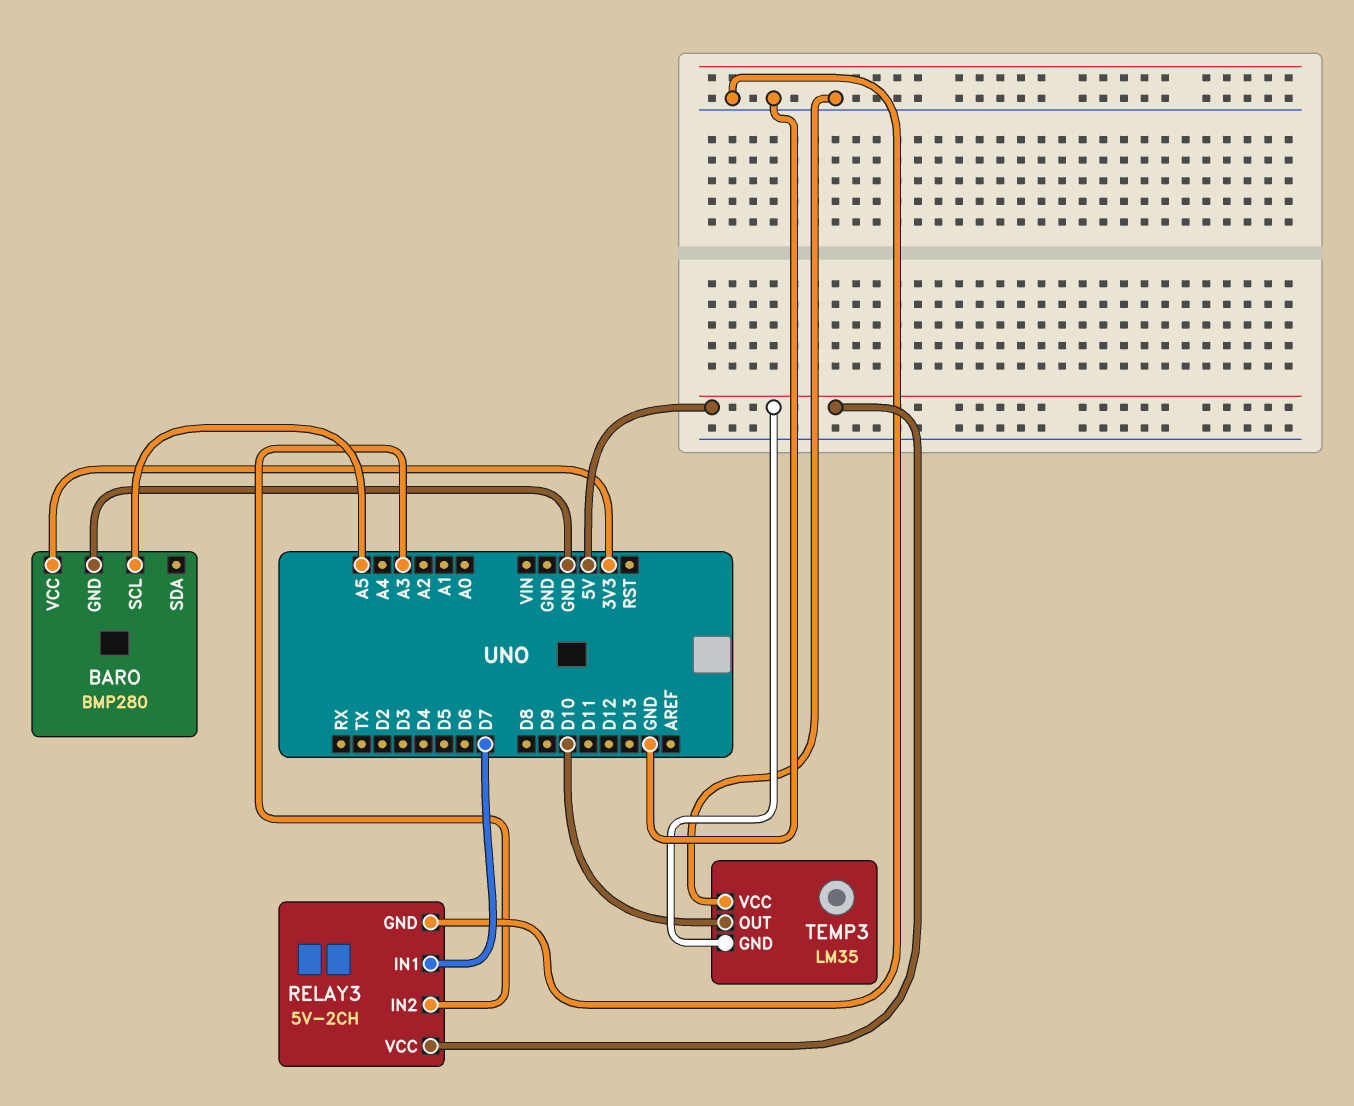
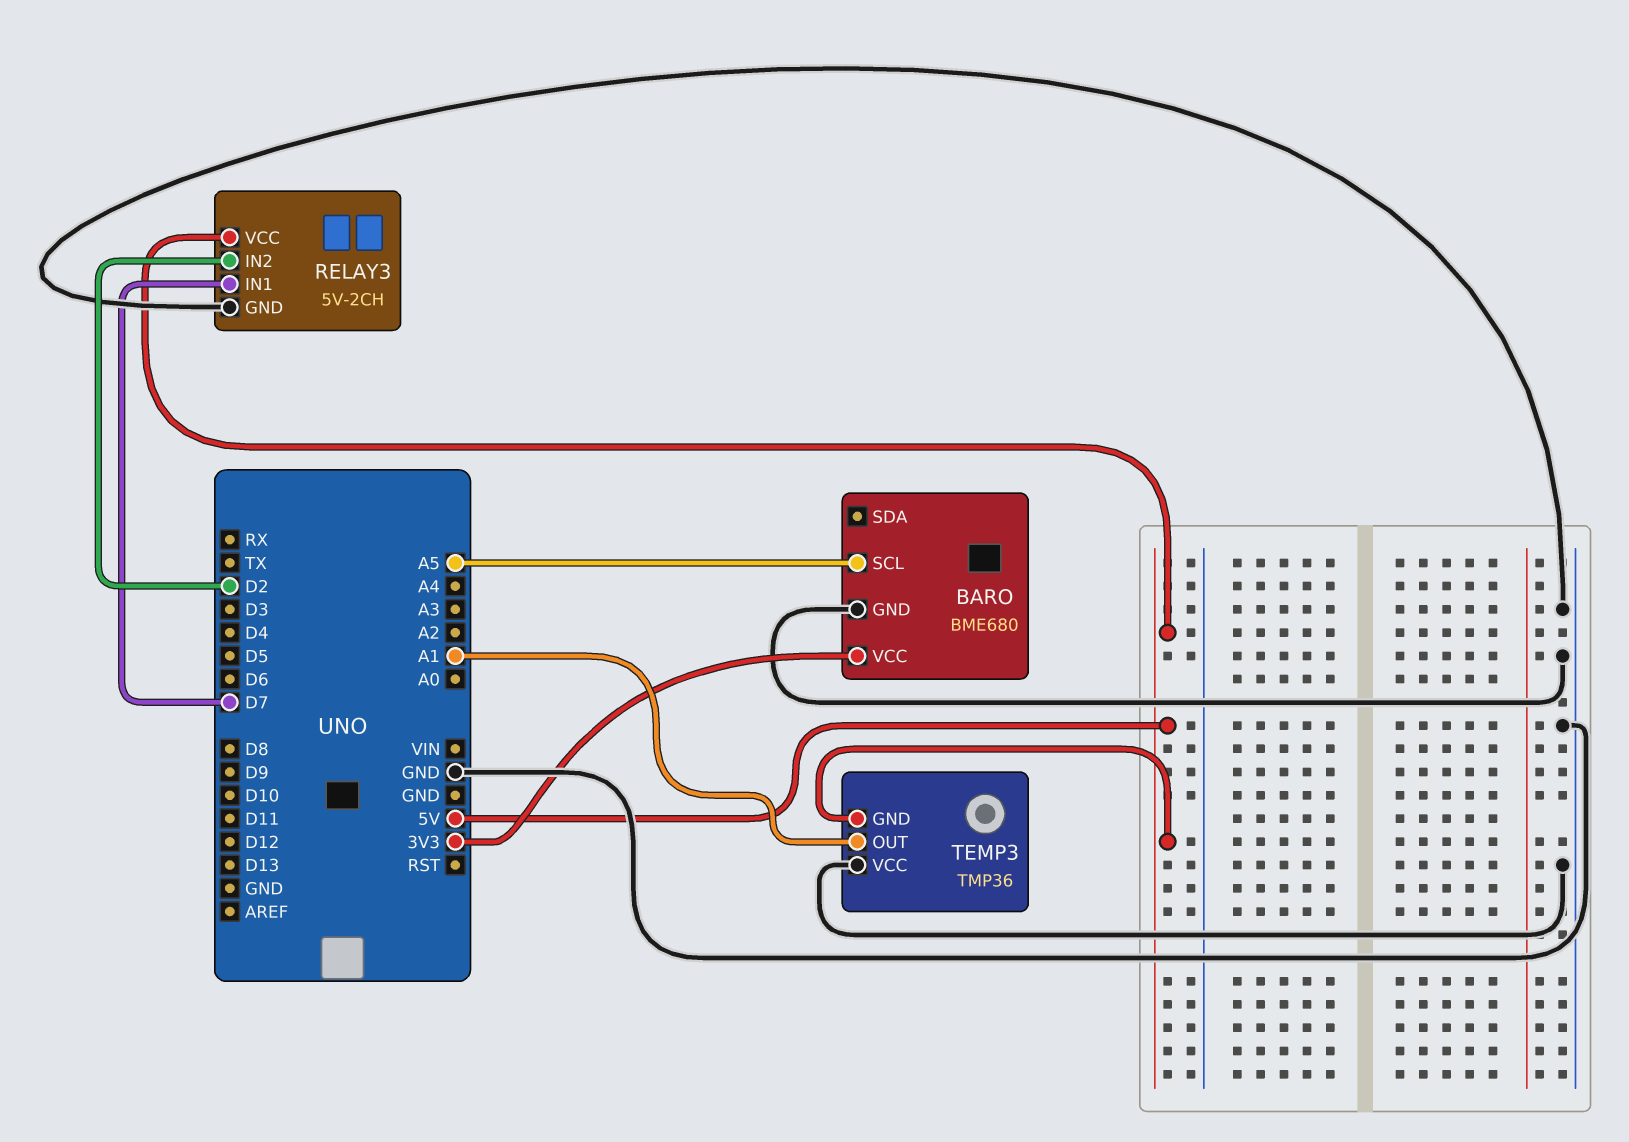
BARO: BMP280 -> BME680
RELAY3 pin IN2: A3 -> D2
TEMP3: LM35 -> TMP36
TEMP3 pin OUT: D10 -> A1

